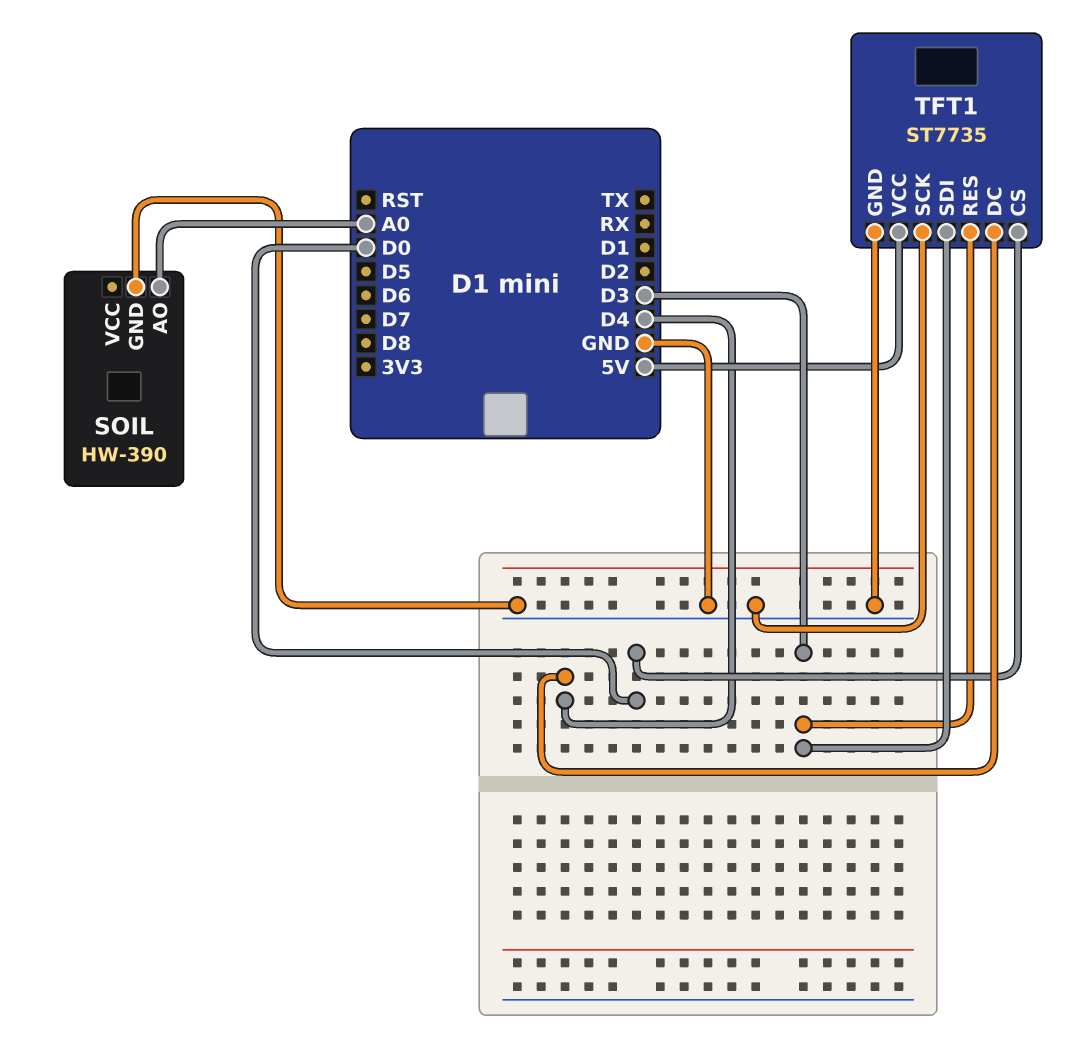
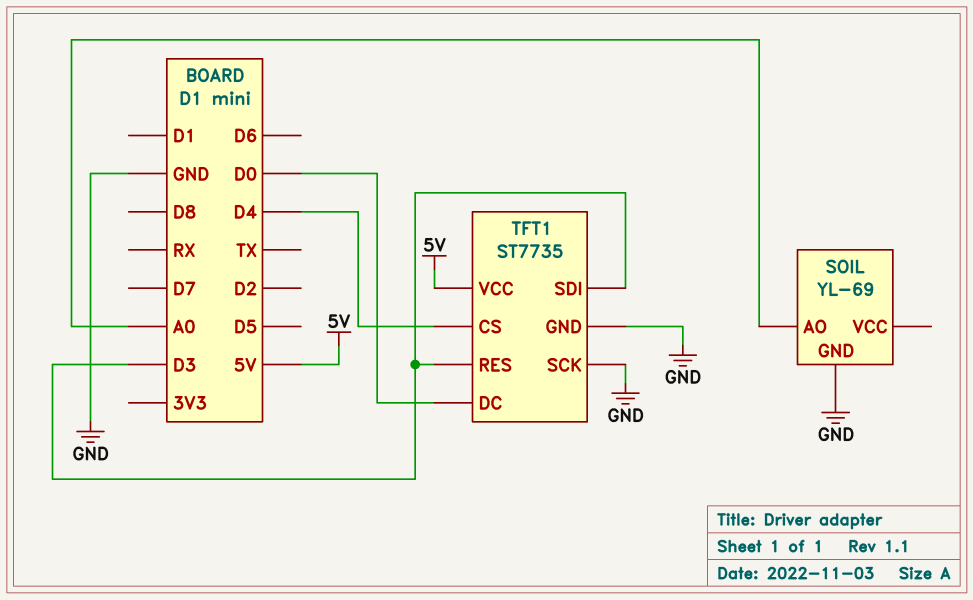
SOIL: HW-390 -> YL-69
TFT1 pin CS: D0 -> D4
TFT1 pin DC: D4 -> D0

